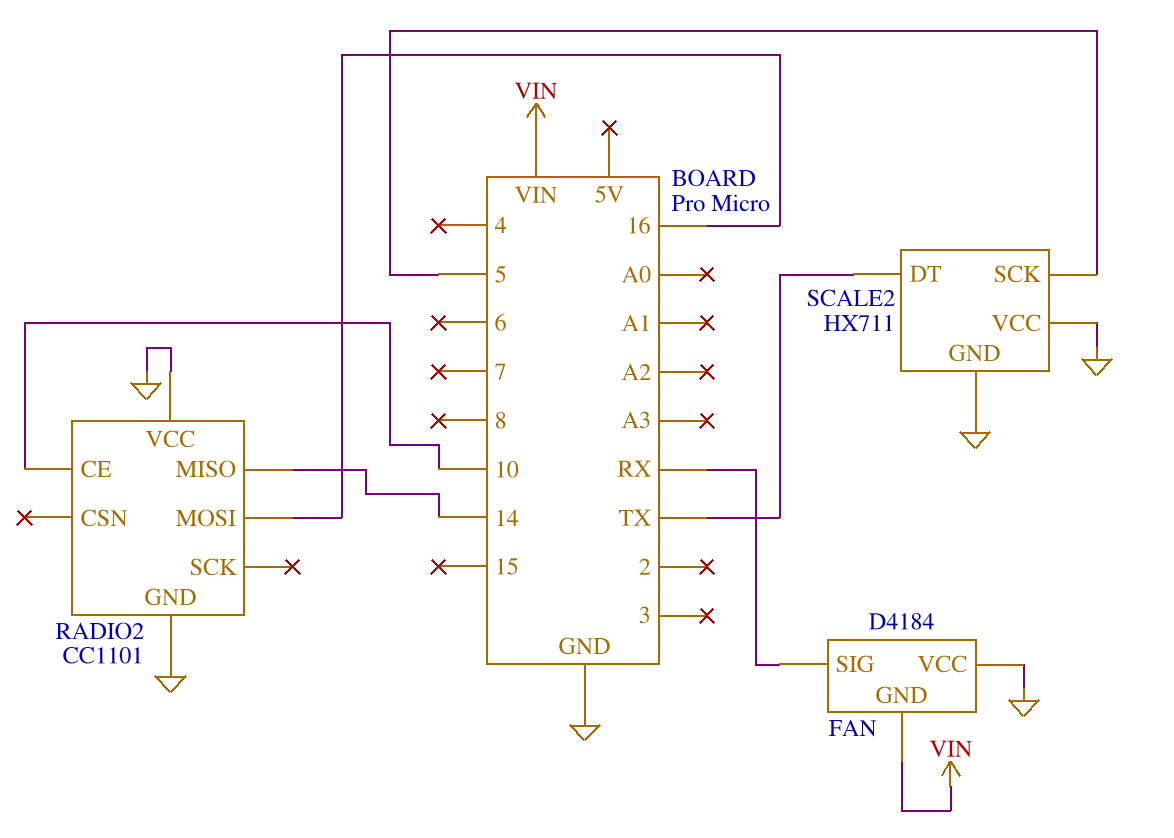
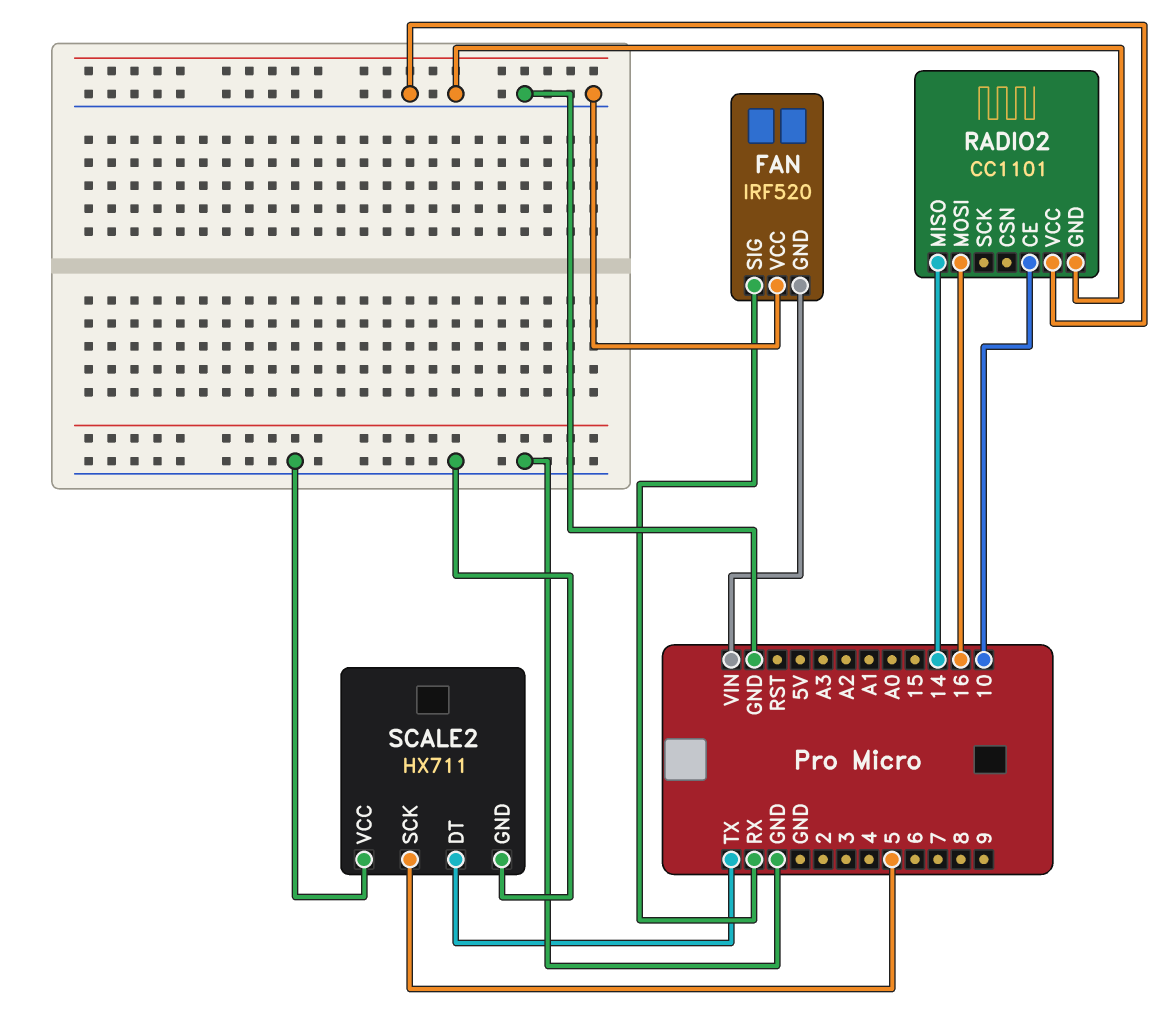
FAN: D4184 -> IRF520

